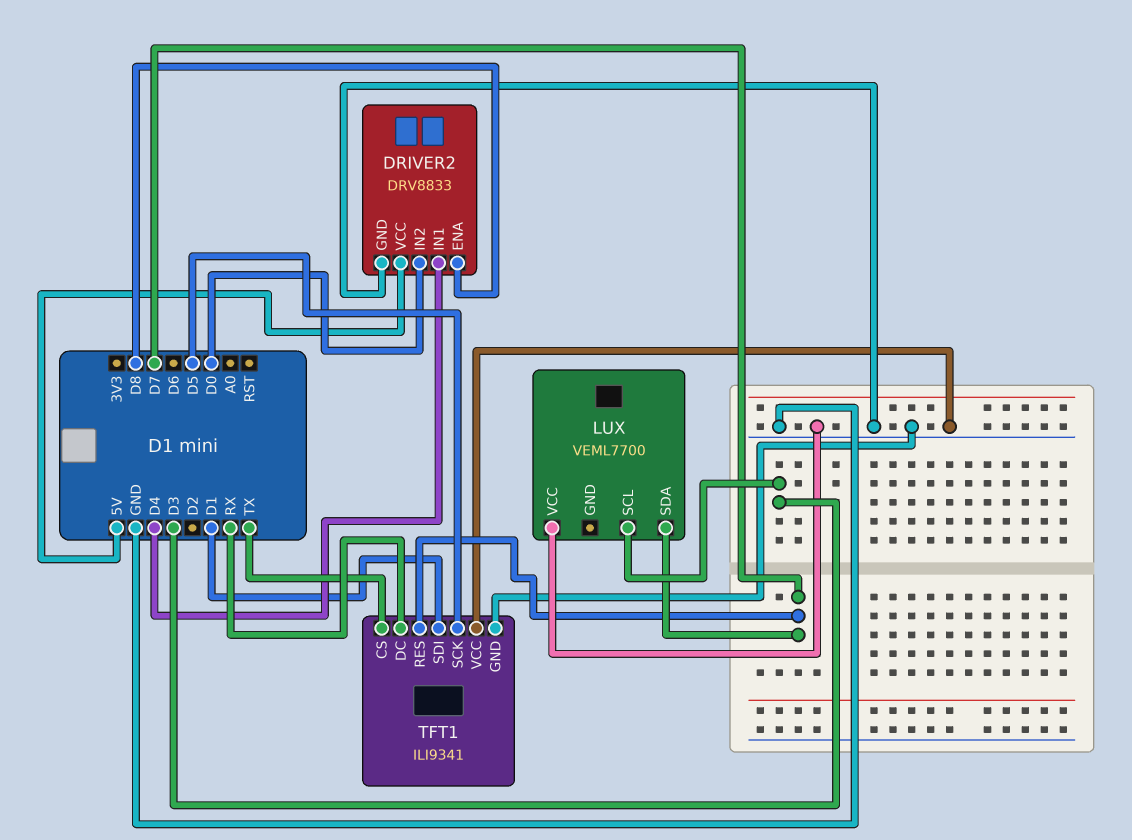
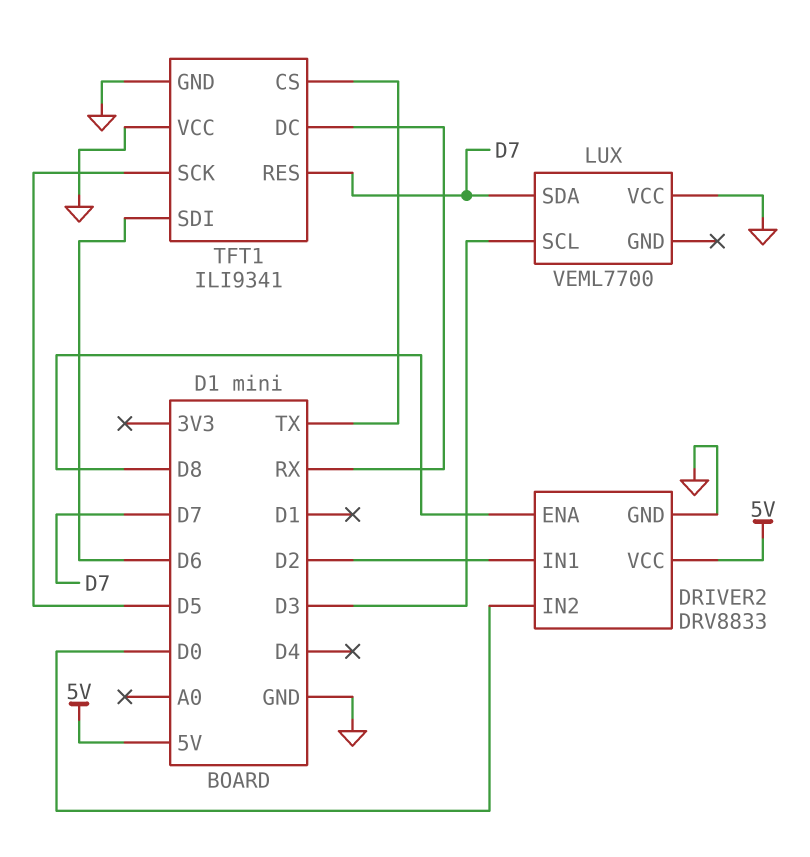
DRIVER2 pin IN1: D4 -> D2
TFT1 pin SDI: D1 -> D6

